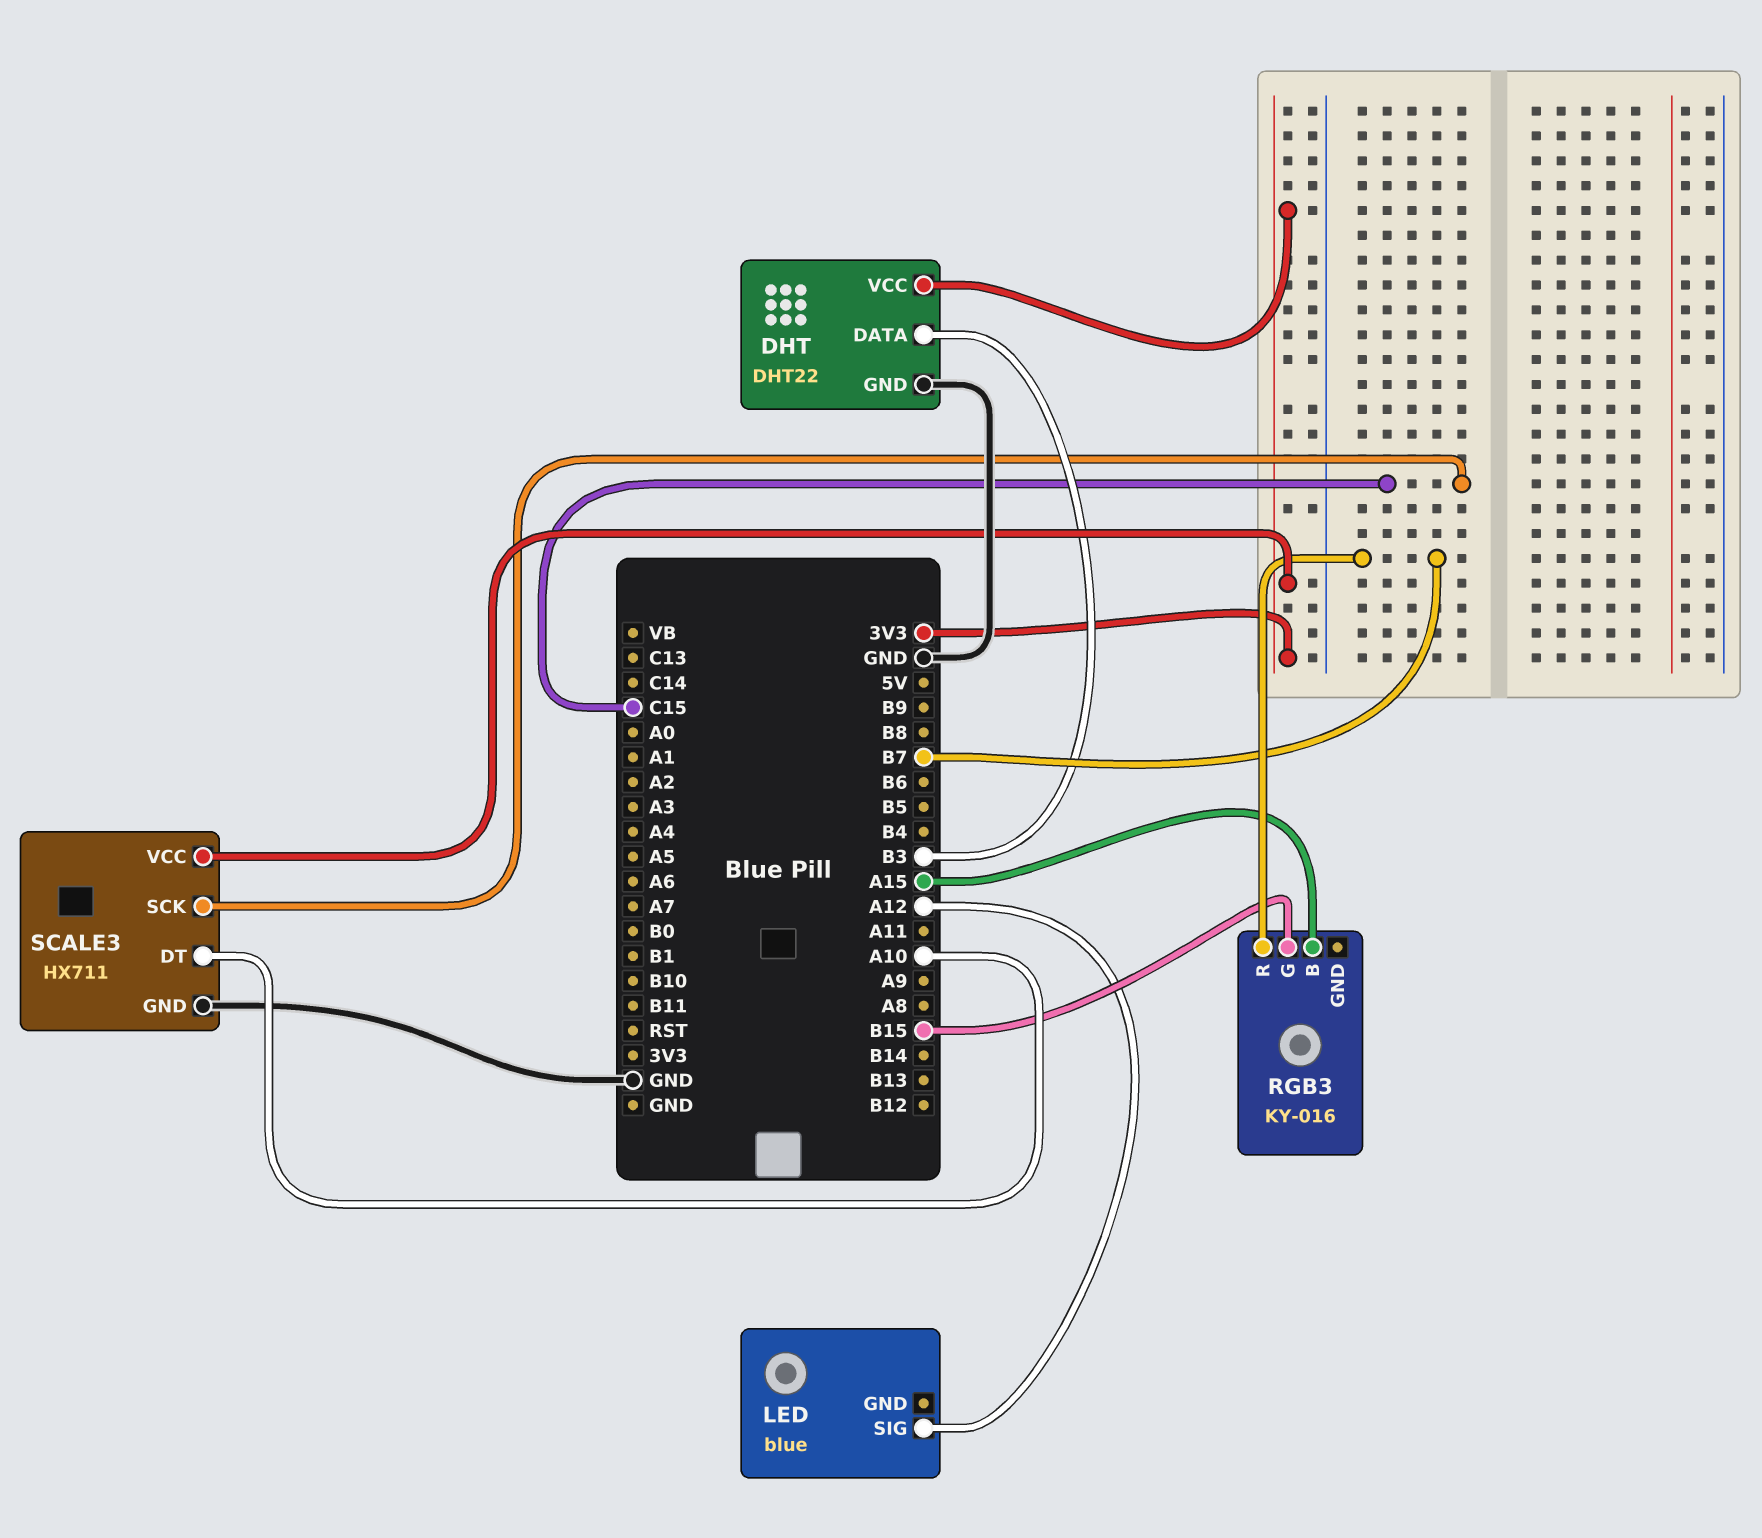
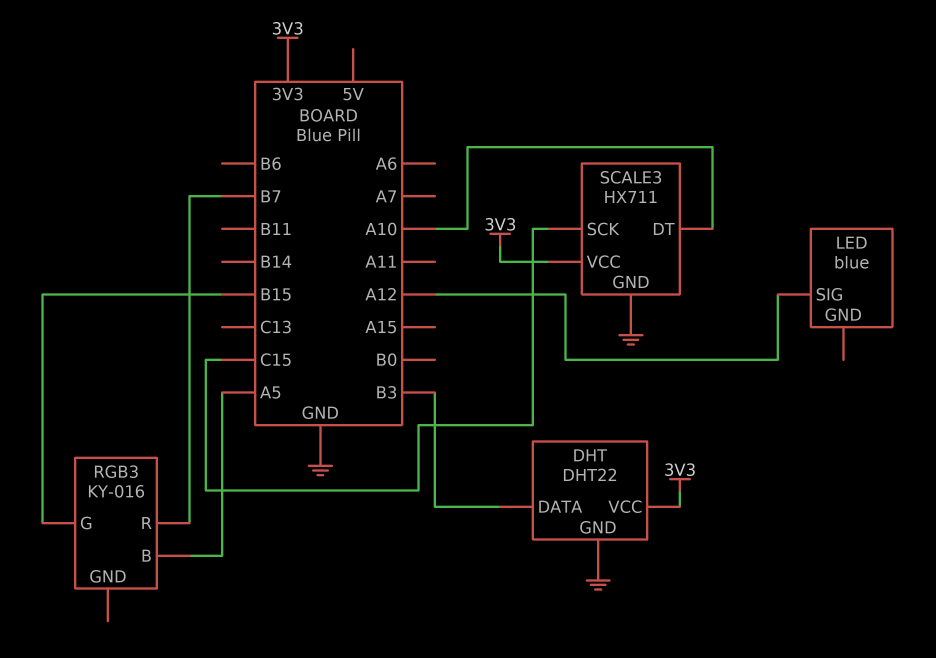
RGB3 pin B: A15 -> A5

